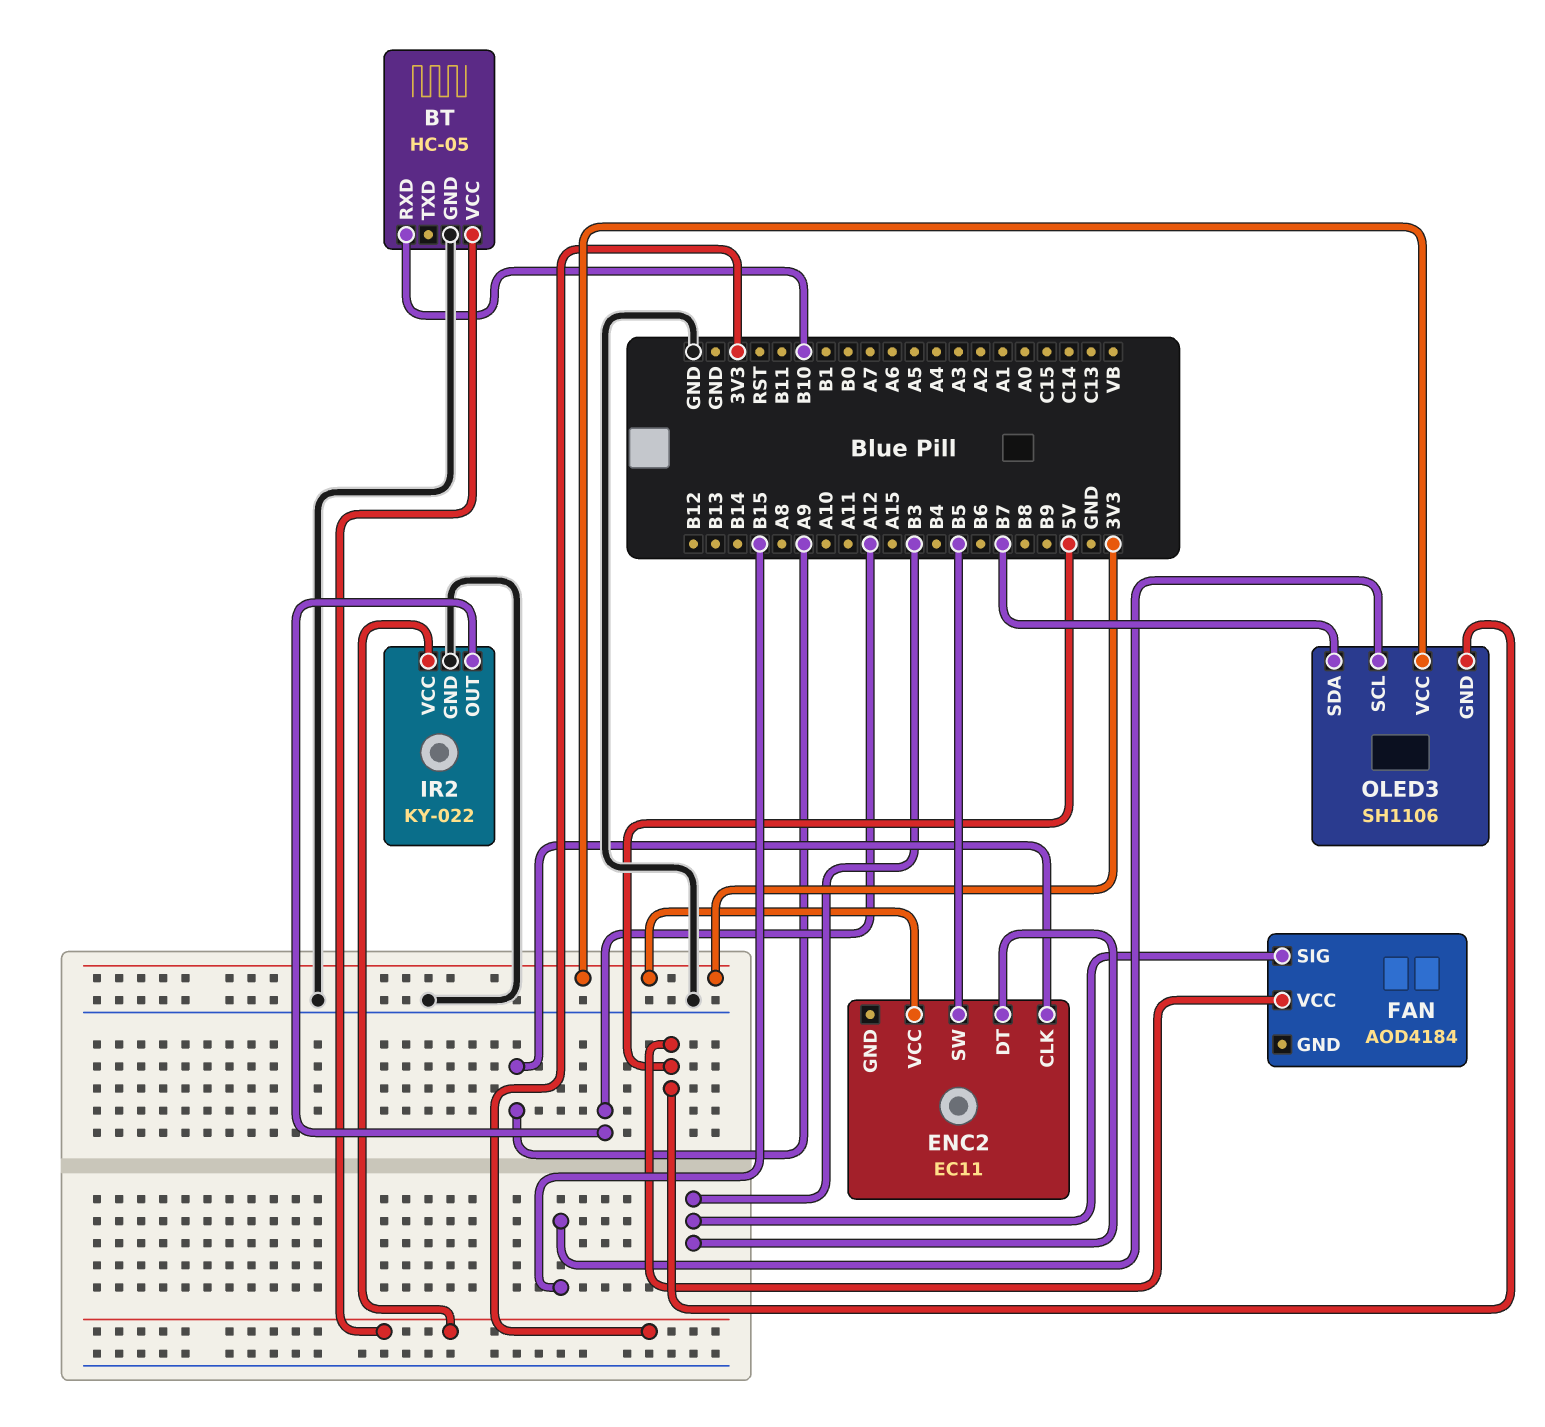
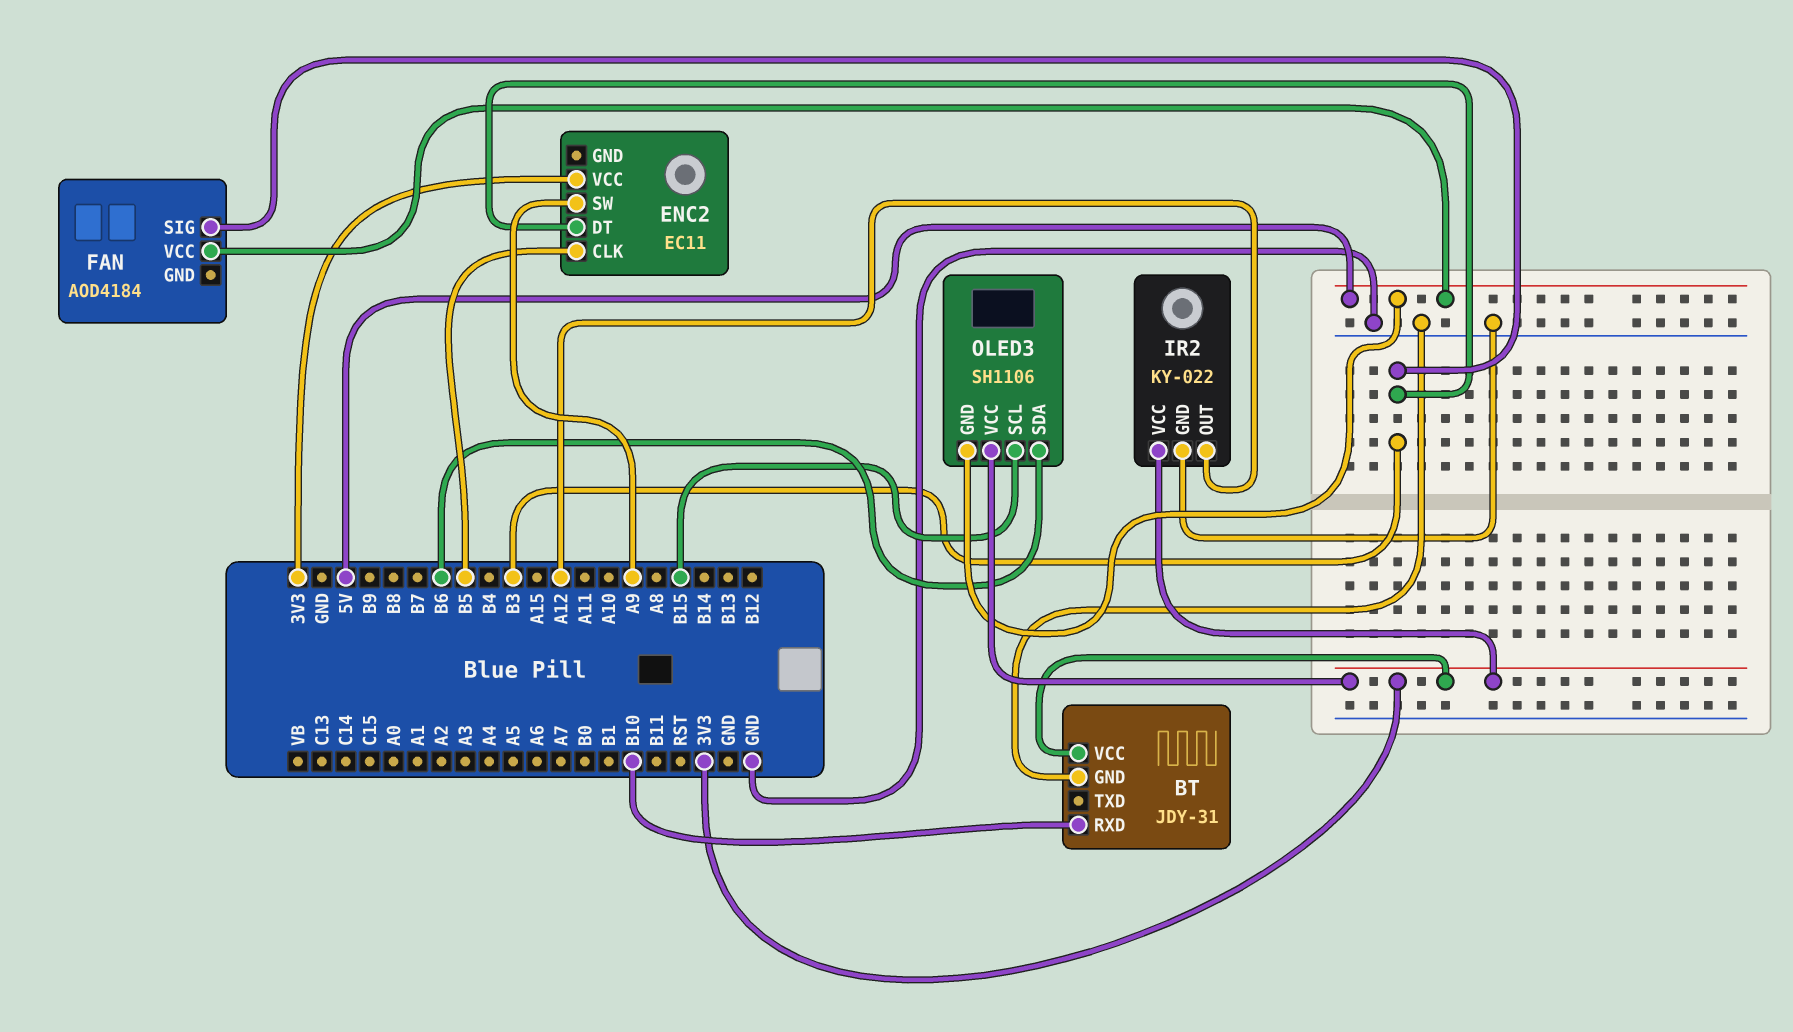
BT: HC-05 -> JDY-31
ENC2 pin CLK: A9 -> B5
ENC2 pin SW: B5 -> A9
OLED3 pin SDA: B7 -> B6

